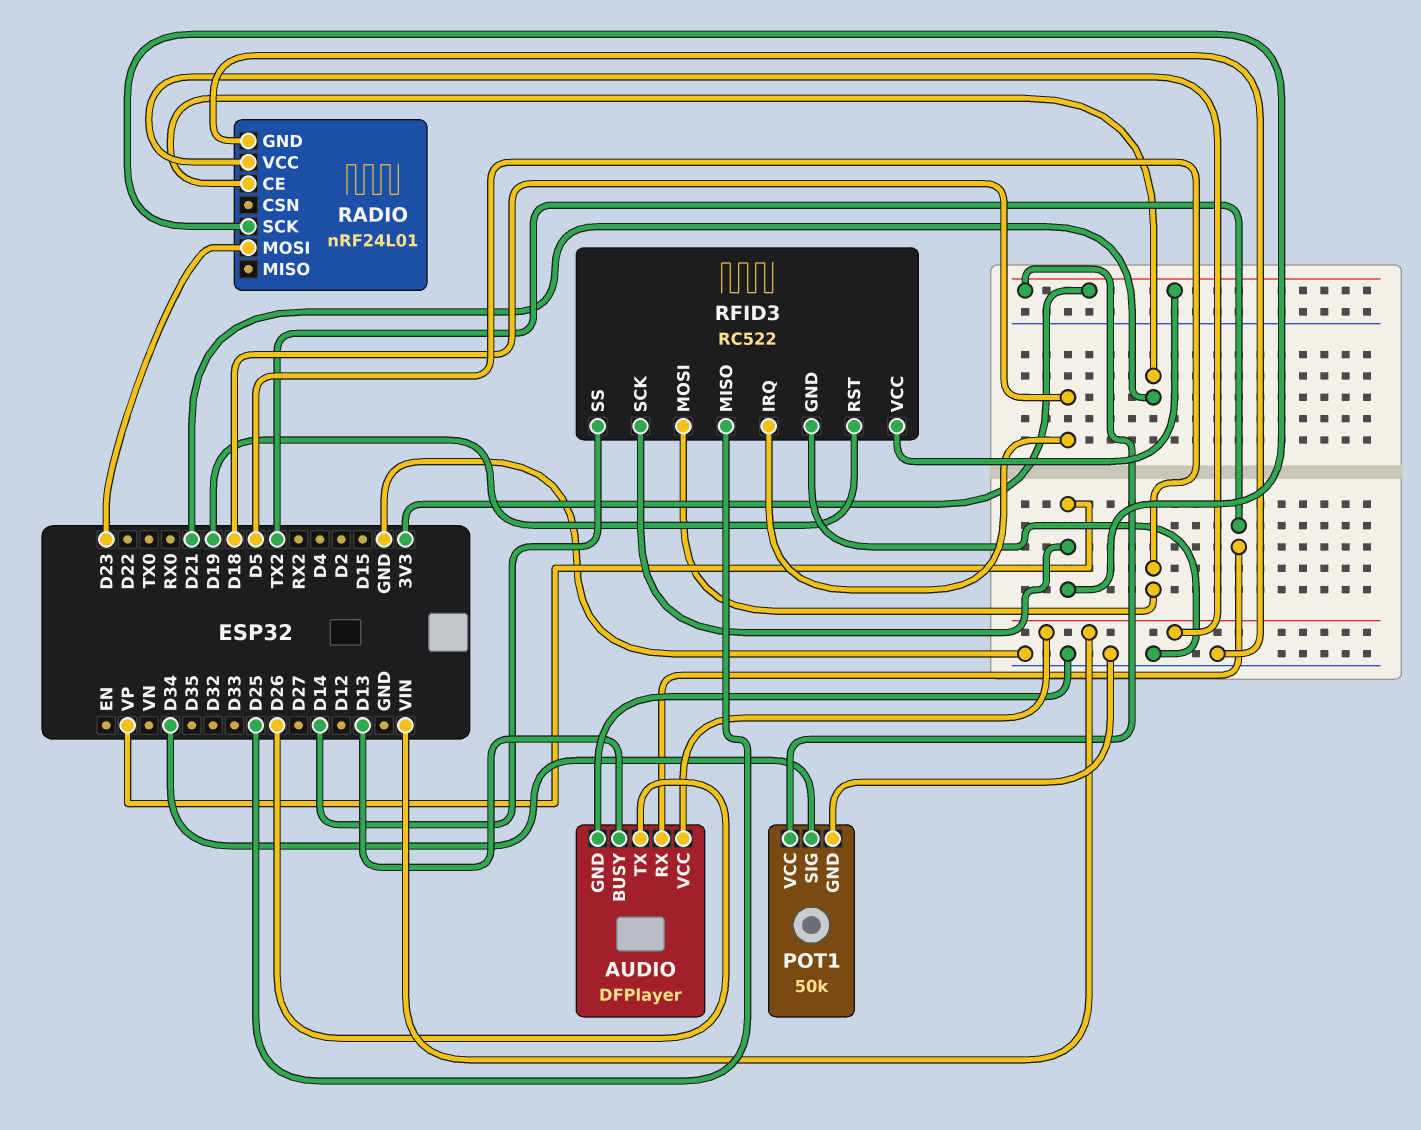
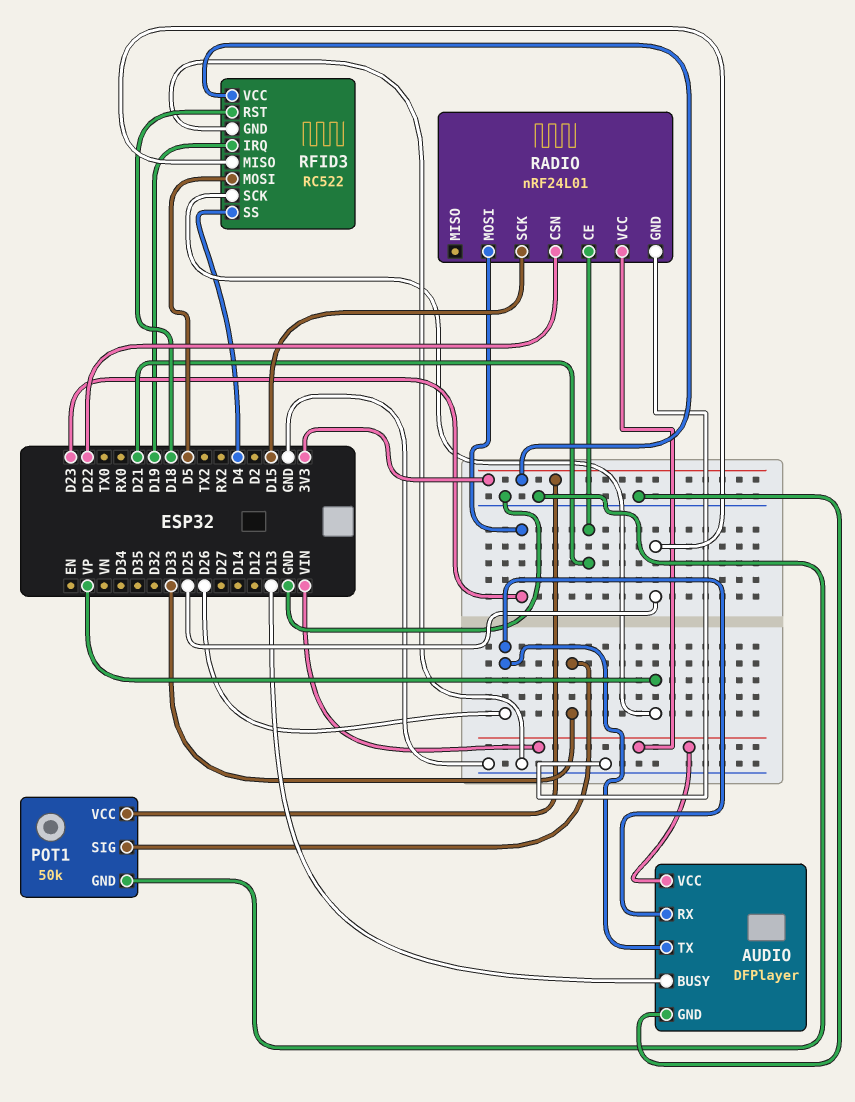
AUDIO pin RX: TX2 -> D26
POT1 pin SIG: D34 -> D33
RADIO pin CSN: none -> D22
RADIO pin SCK: VP -> D15
RFID3 pin IRQ: D18 -> D19
RFID3 pin RST: D19 -> D18
RFID3 pin SS: D14 -> D4

